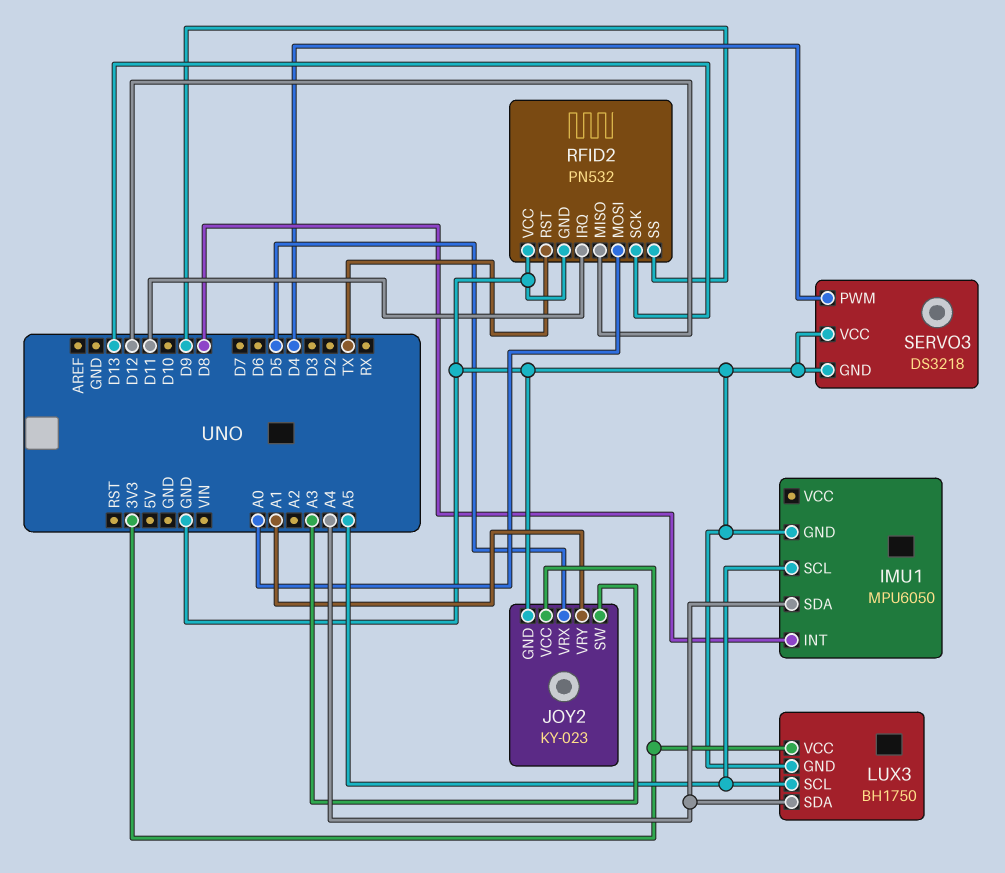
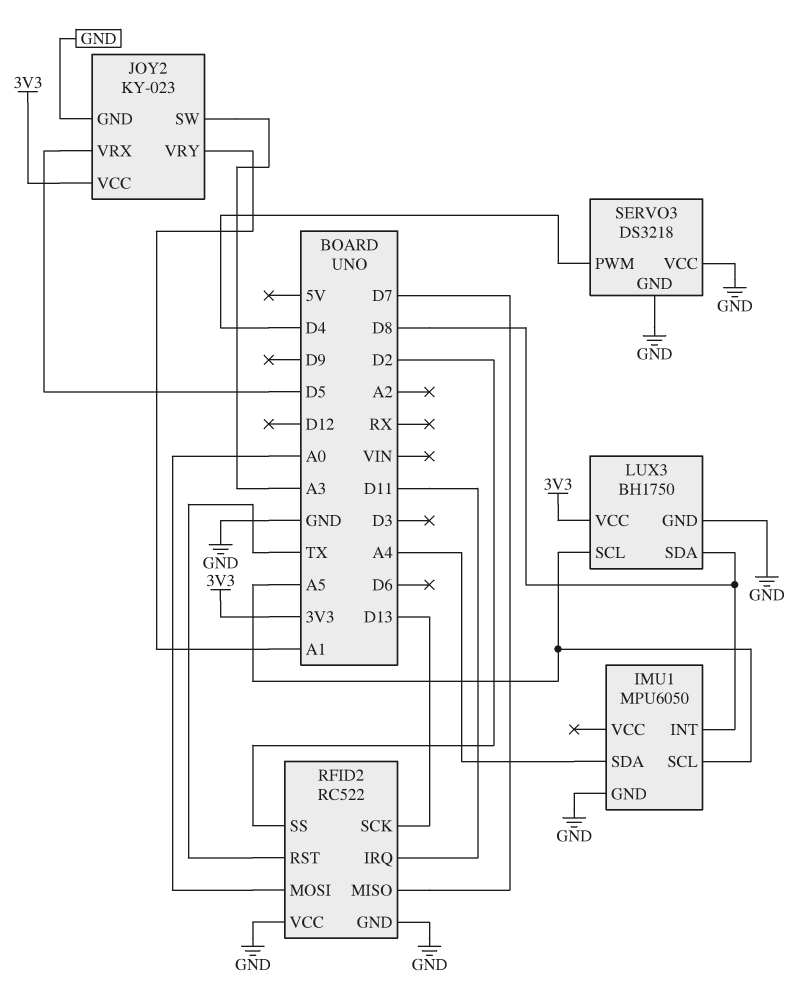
LUX3 pin SDA: A4 -> D8
RFID2: PN532 -> RC522
RFID2 pin MISO: D12 -> D7
RFID2 pin SS: D9 -> D2

